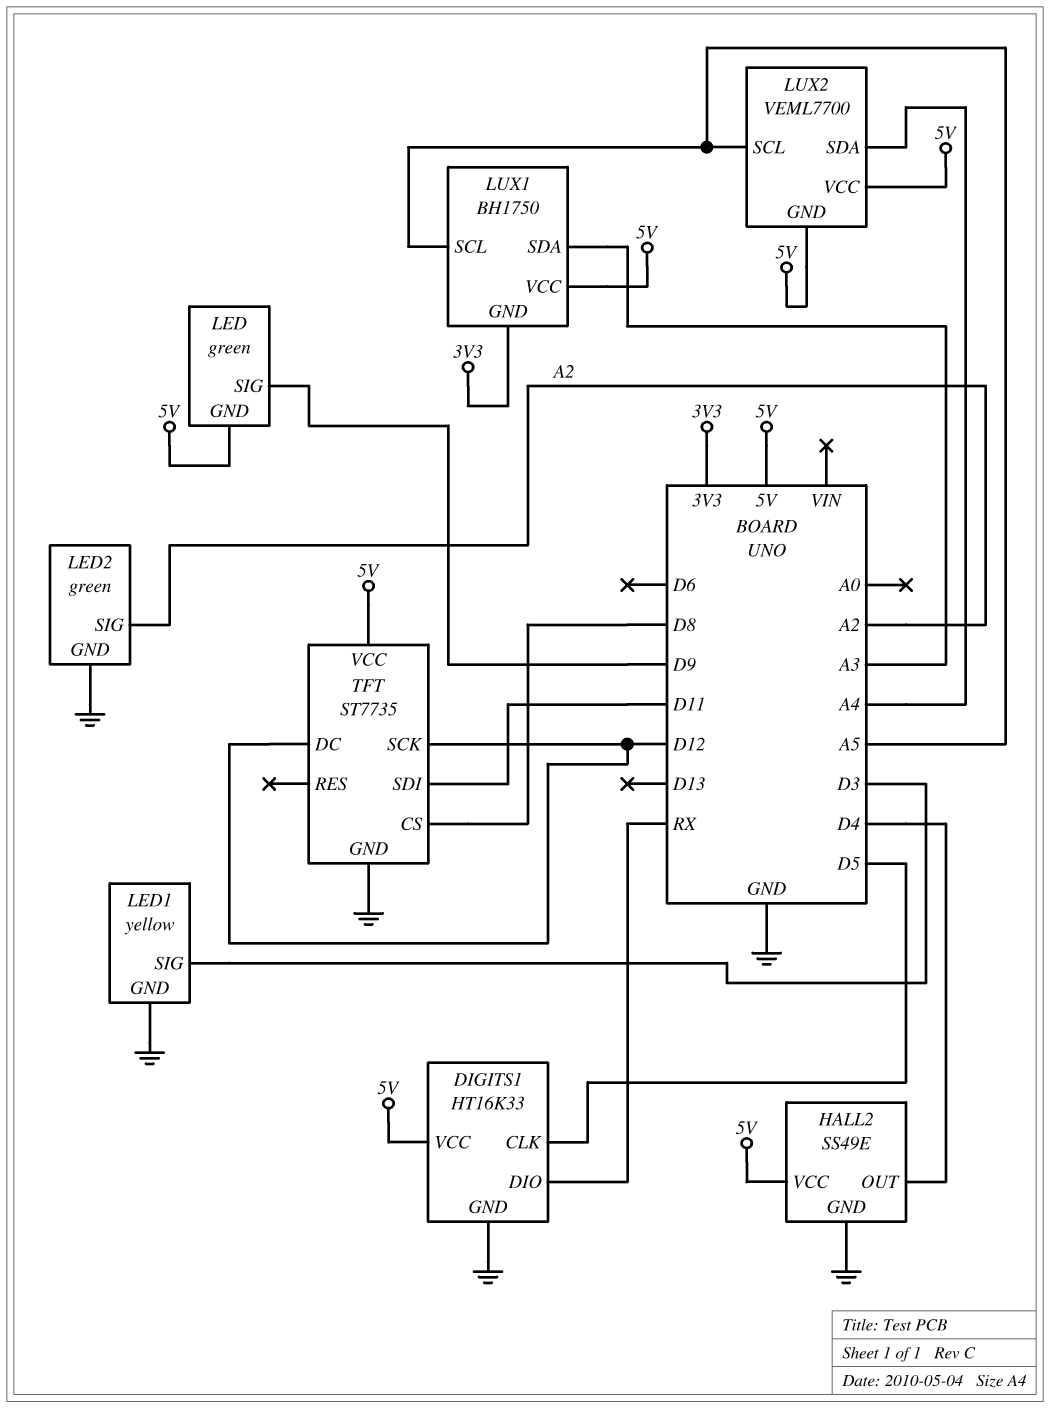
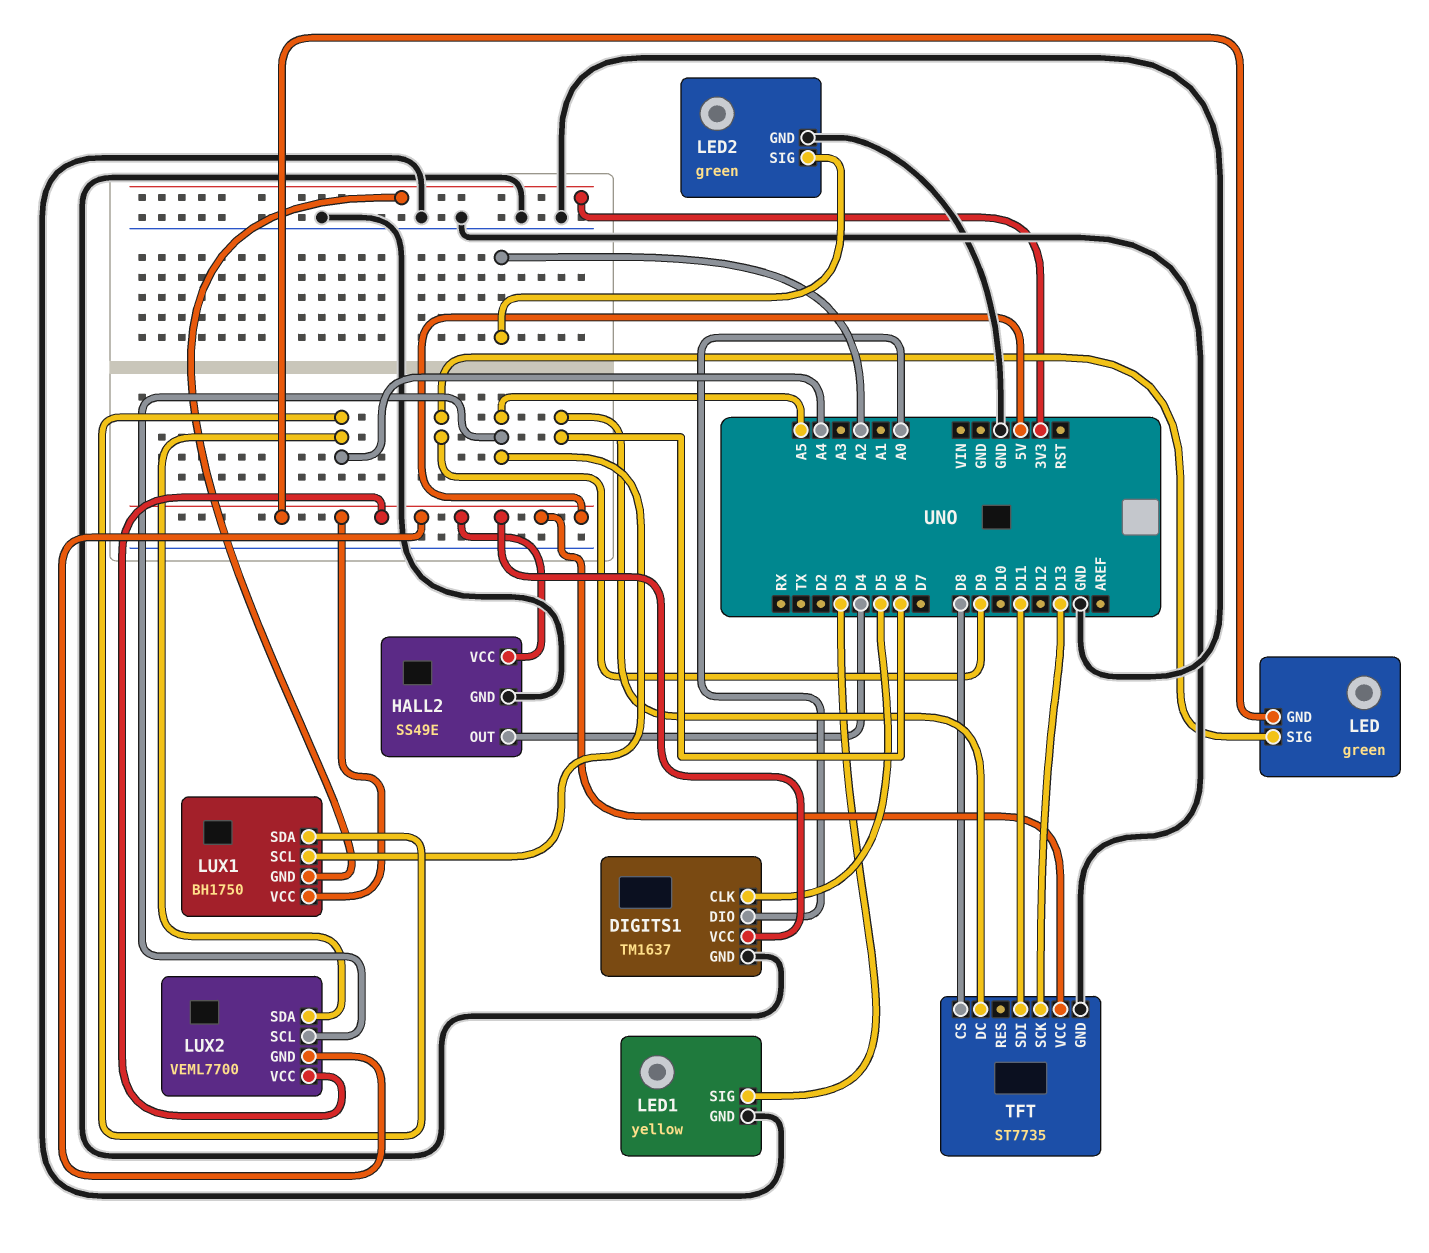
DIGITS1: HT16K33 -> TM1637
DIGITS1 pin DIO: RX -> A0
LUX1 pin SDA: A3 -> A4
TFT pin DC: D12 -> D6
TFT pin SCK: D12 -> D13

